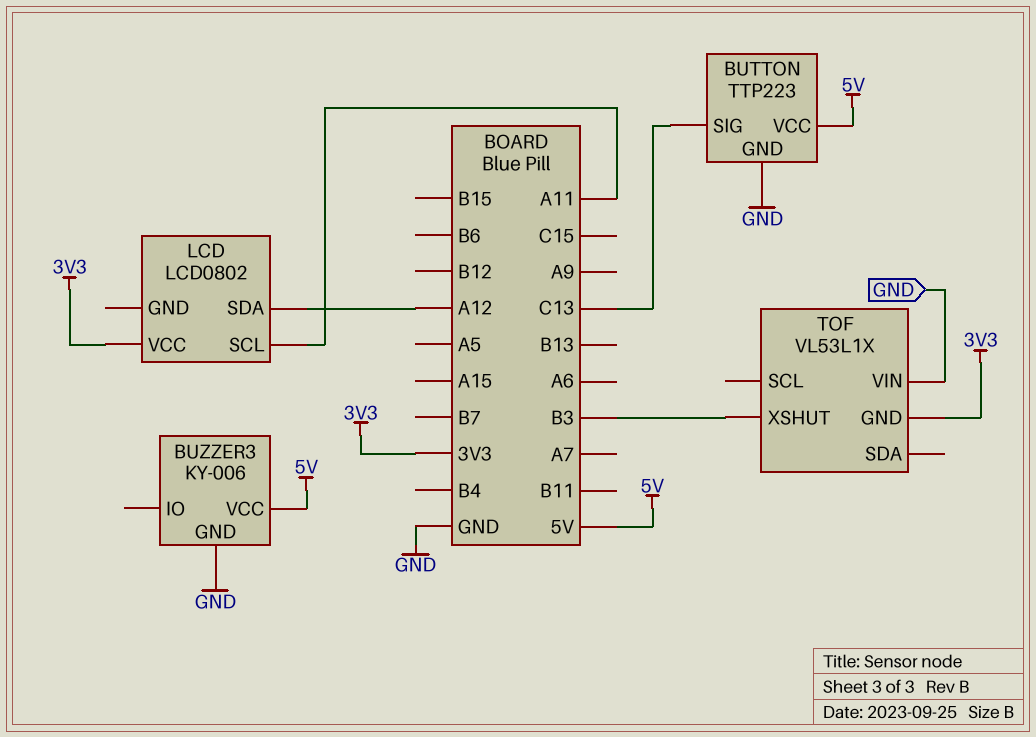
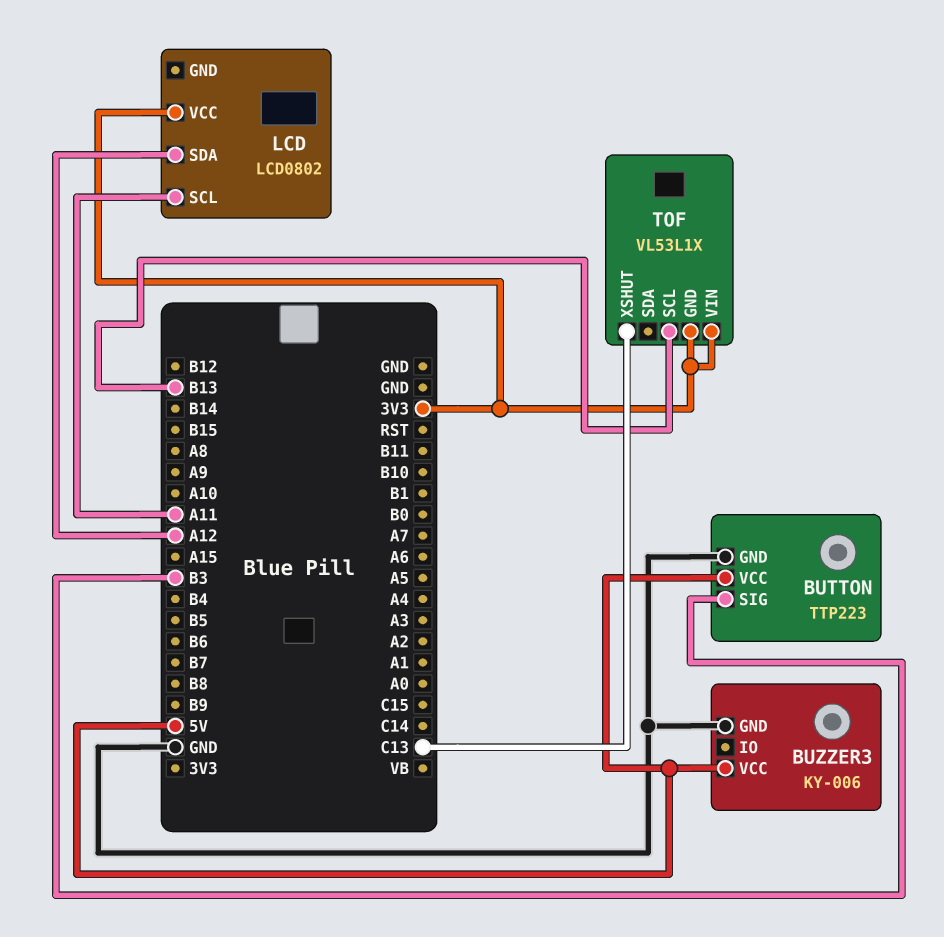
BUTTON pin SIG: C13 -> B3
TOF pin SCL: none -> B13
TOF pin VIN: GND -> 3V3
TOF pin XSHUT: B3 -> C13

